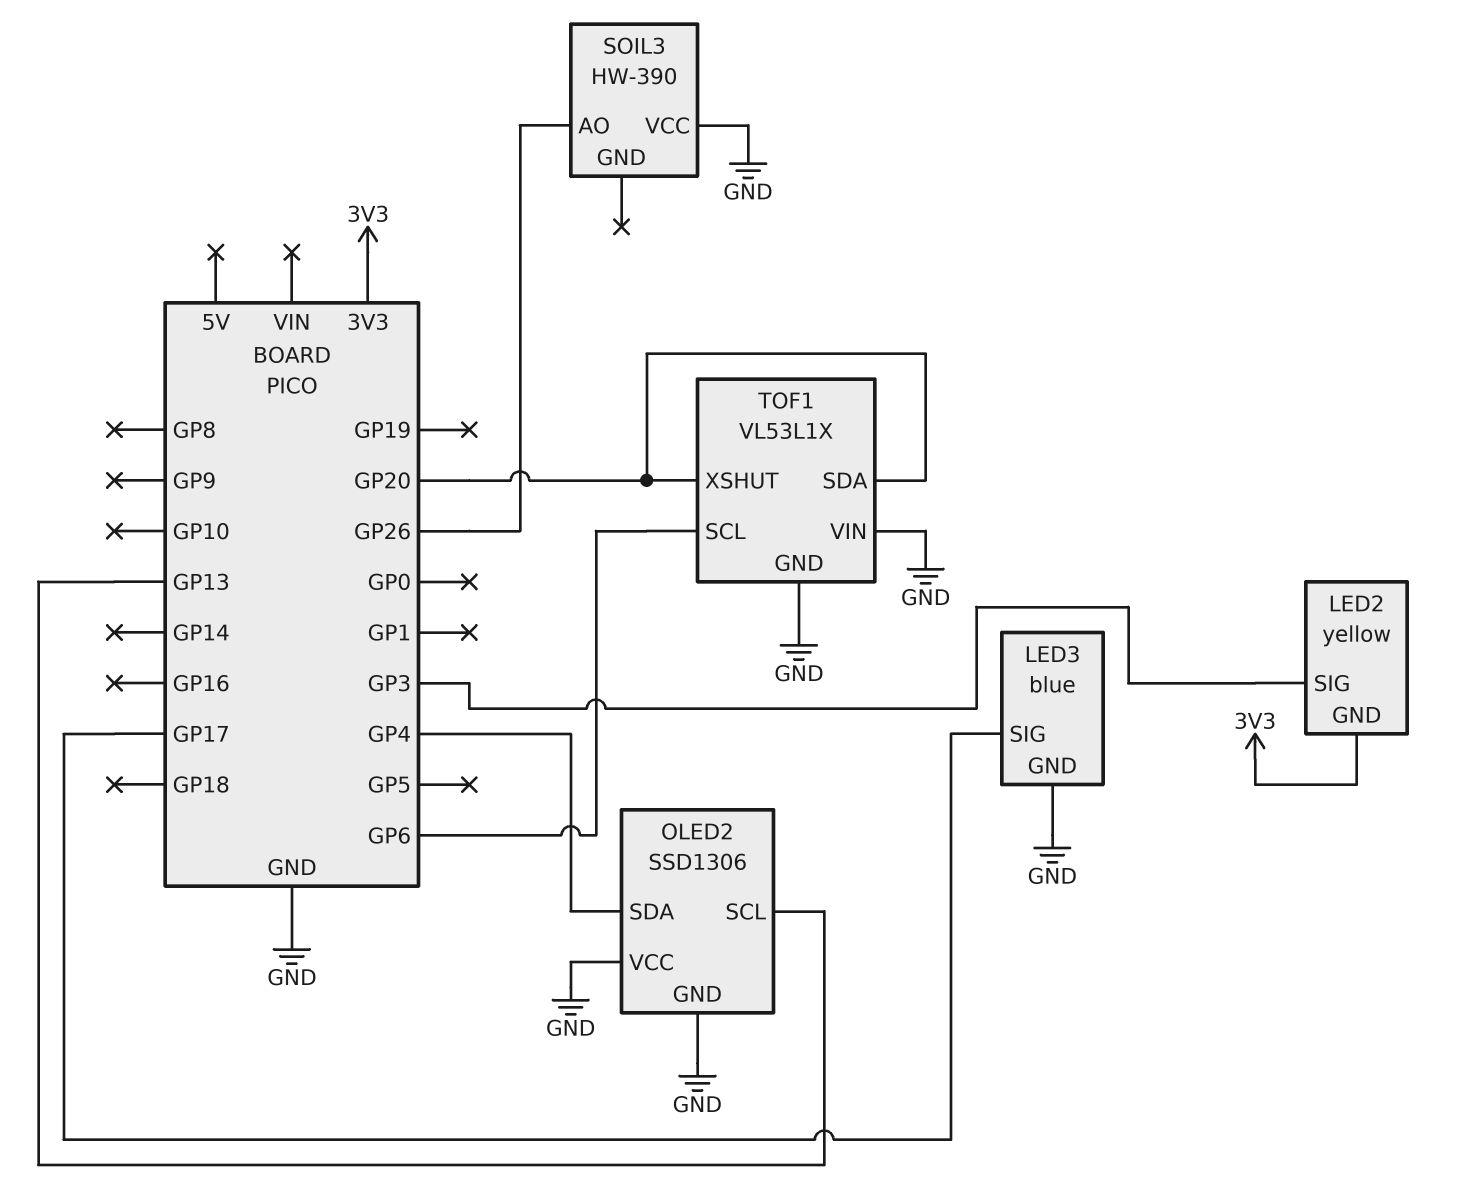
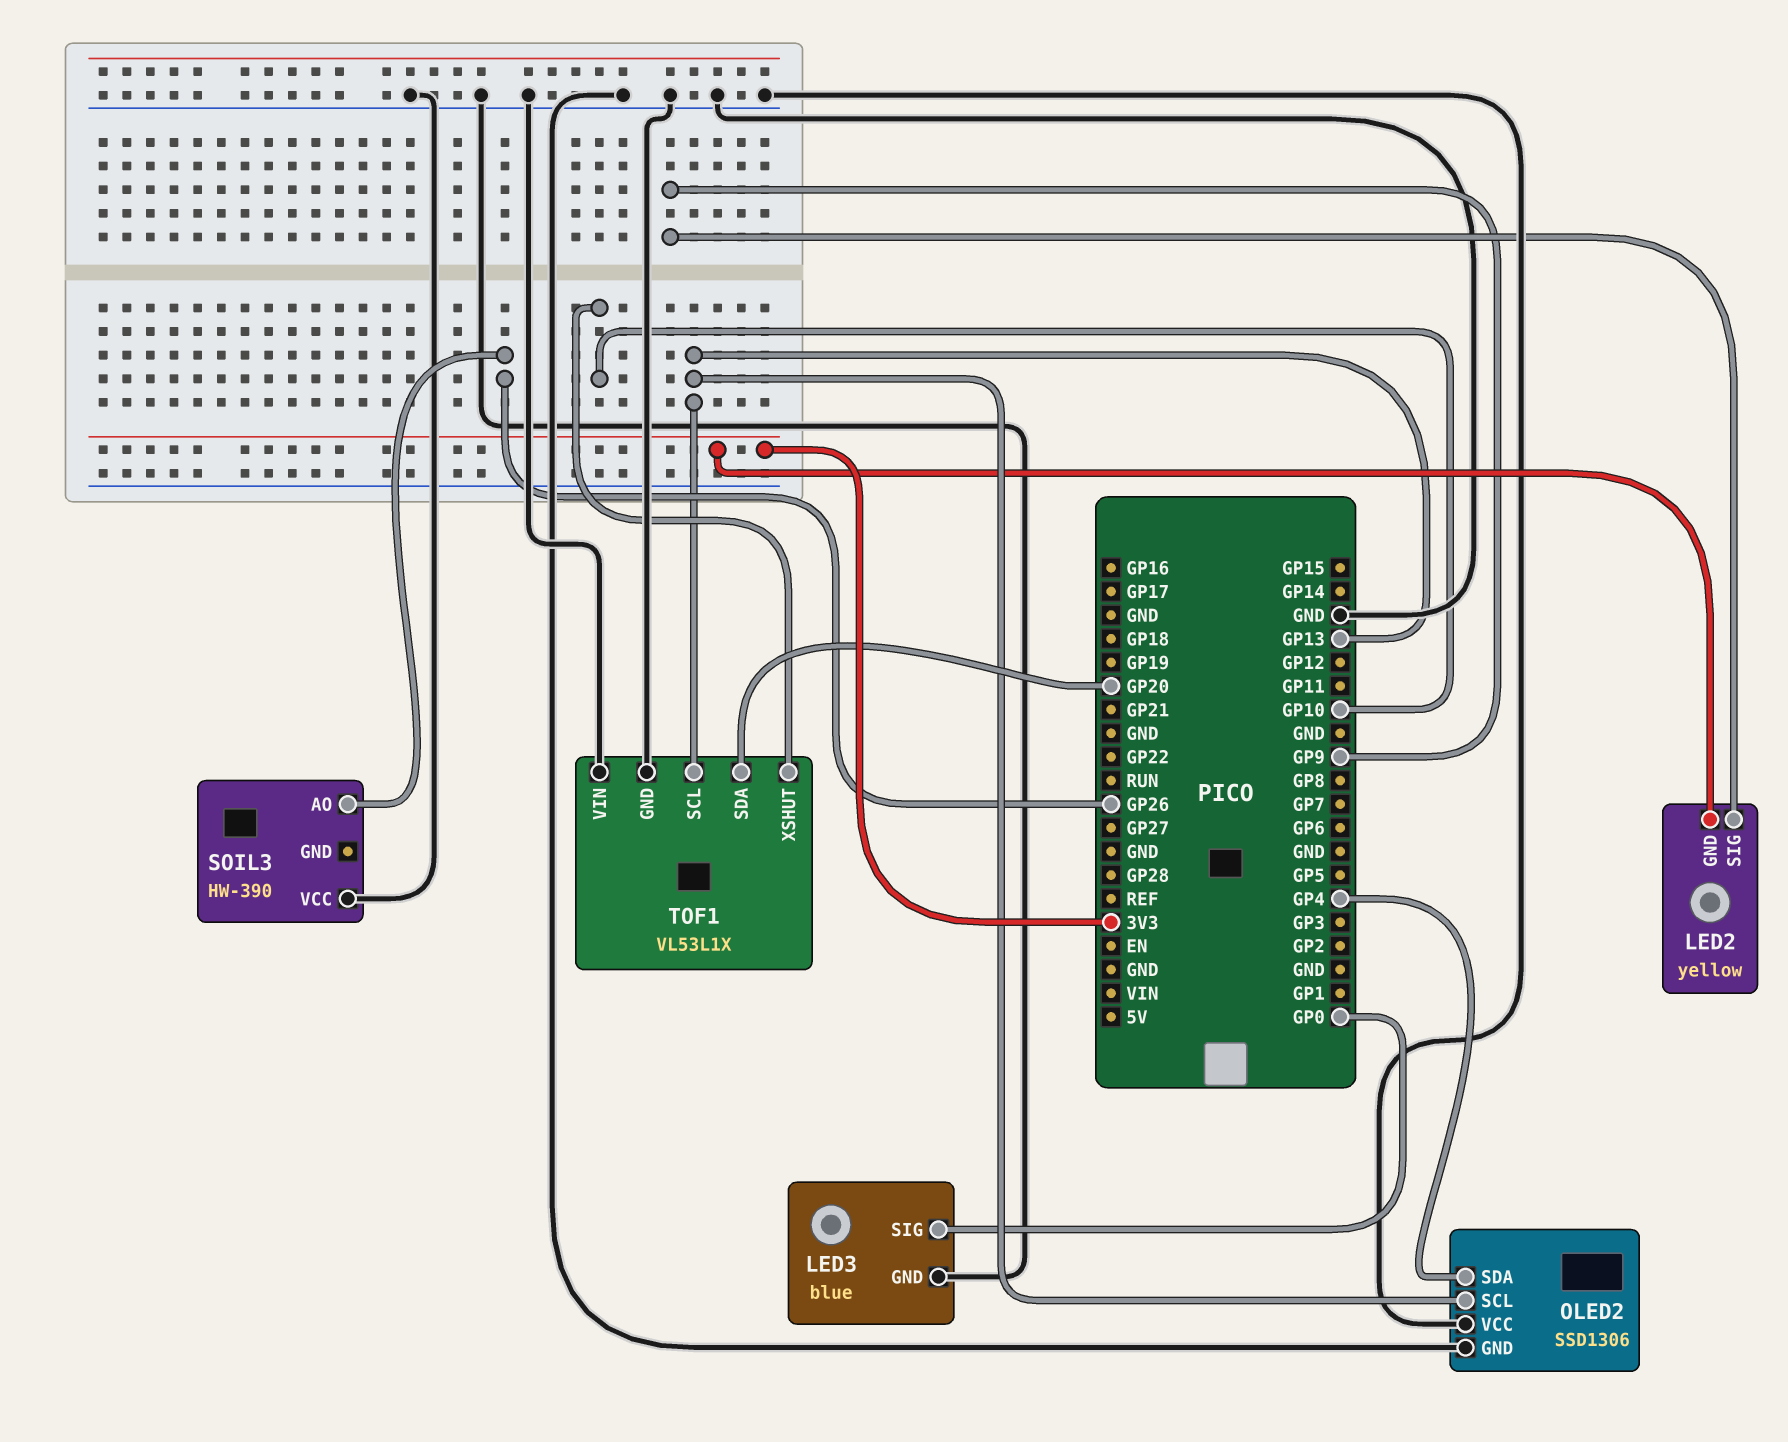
LED2 pin SIG: GP3 -> GP9
LED3 pin SIG: GP17 -> GP0
TOF1 pin SCL: GP6 -> GP13
TOF1 pin XSHUT: GP20 -> GP10

